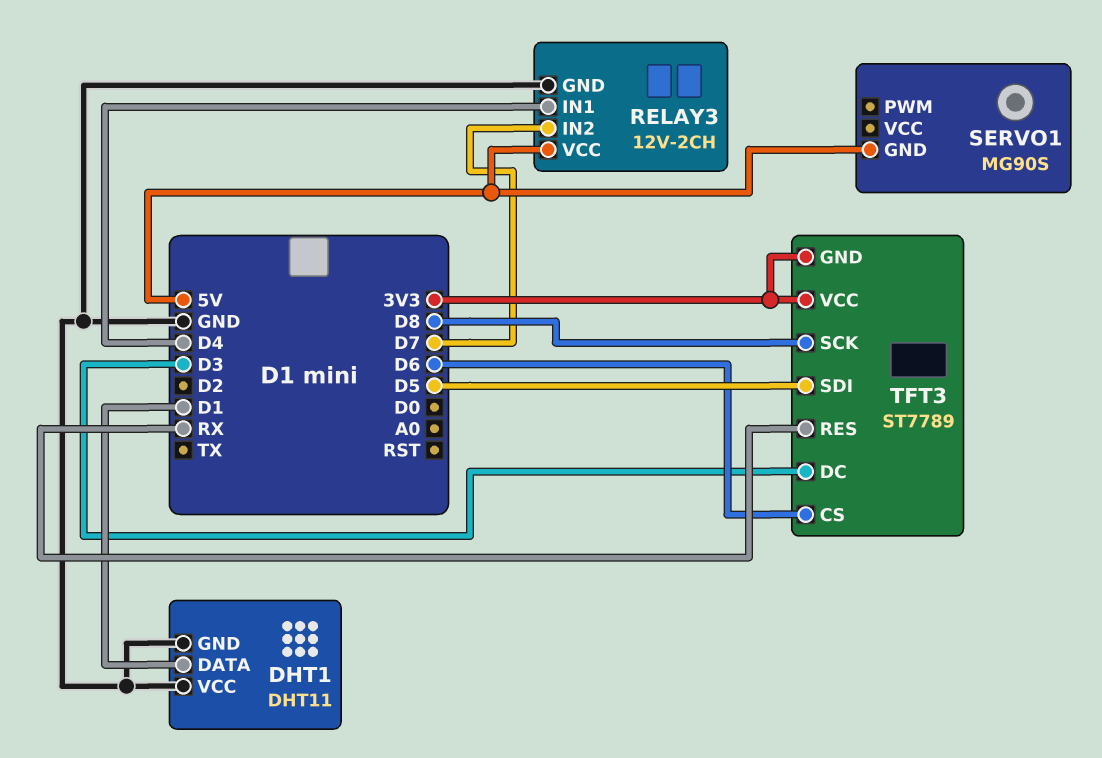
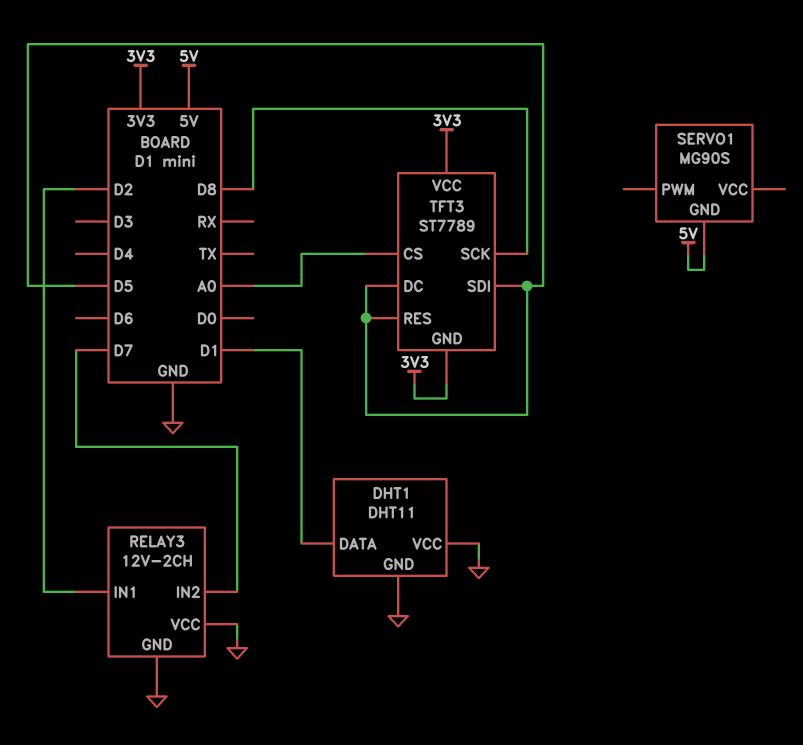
RELAY3 pin IN1: D4 -> D2
RELAY3 pin VCC: 5V -> GND
TFT3 pin CS: D6 -> A0
TFT3 pin DC: D3 -> D5
TFT3 pin RES: RX -> D5

